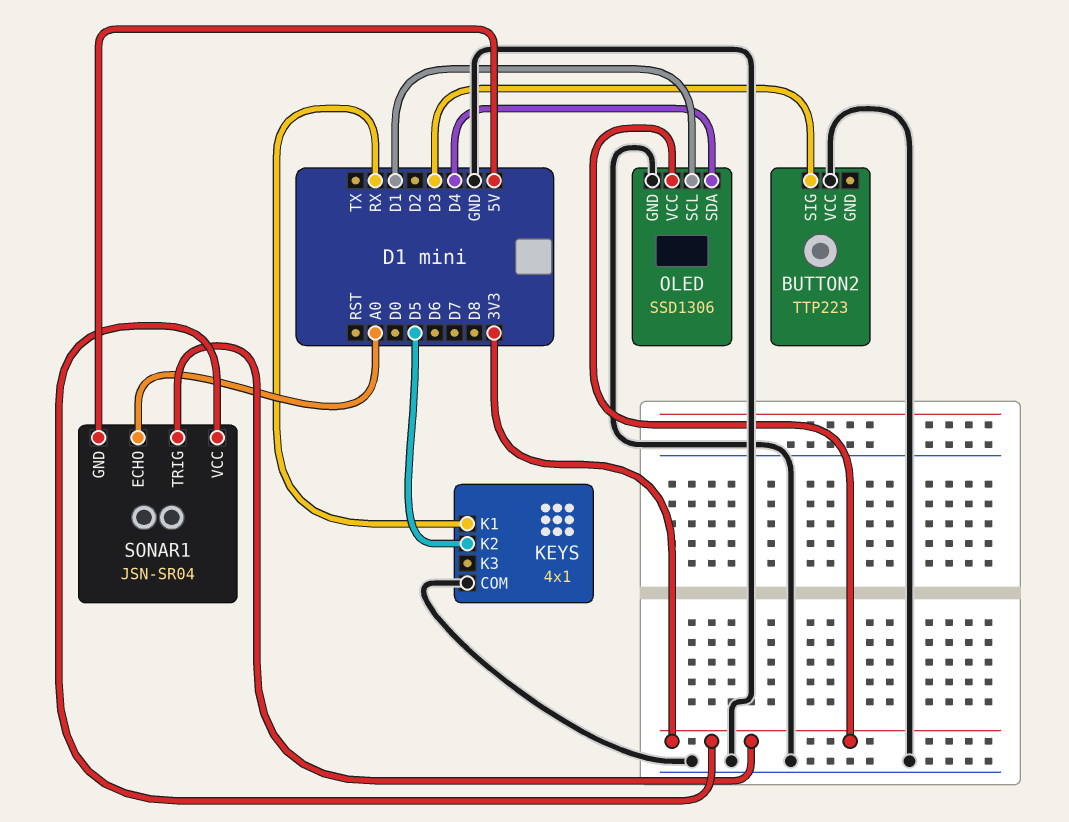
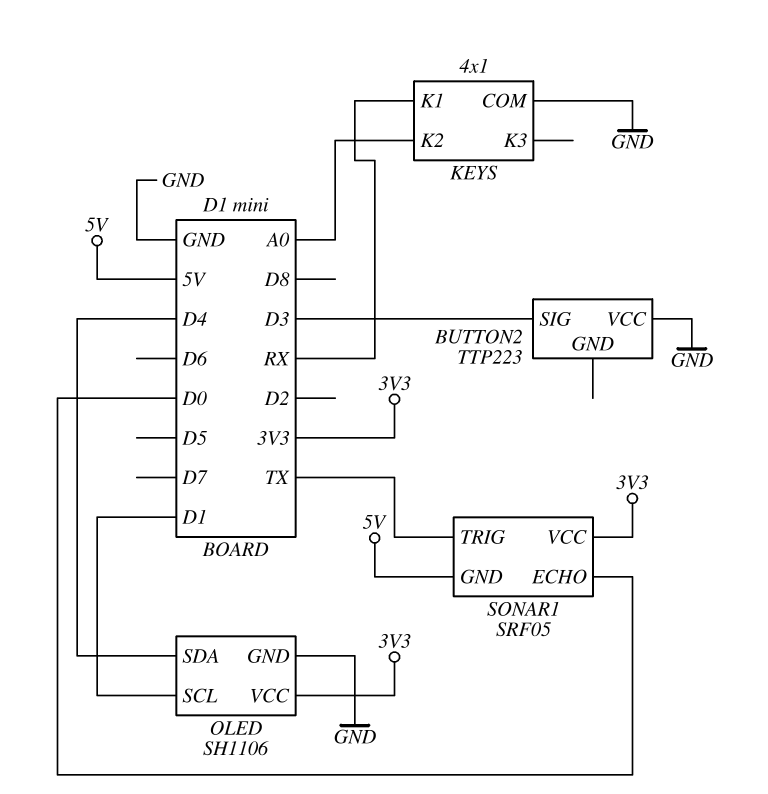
KEYS pin K2: D5 -> A0
OLED: SSD1306 -> SH1106
SONAR1: JSN-SR04 -> SRF05
SONAR1 pin ECHO: A0 -> D0
SONAR1 pin TRIG: 3V3 -> TX

